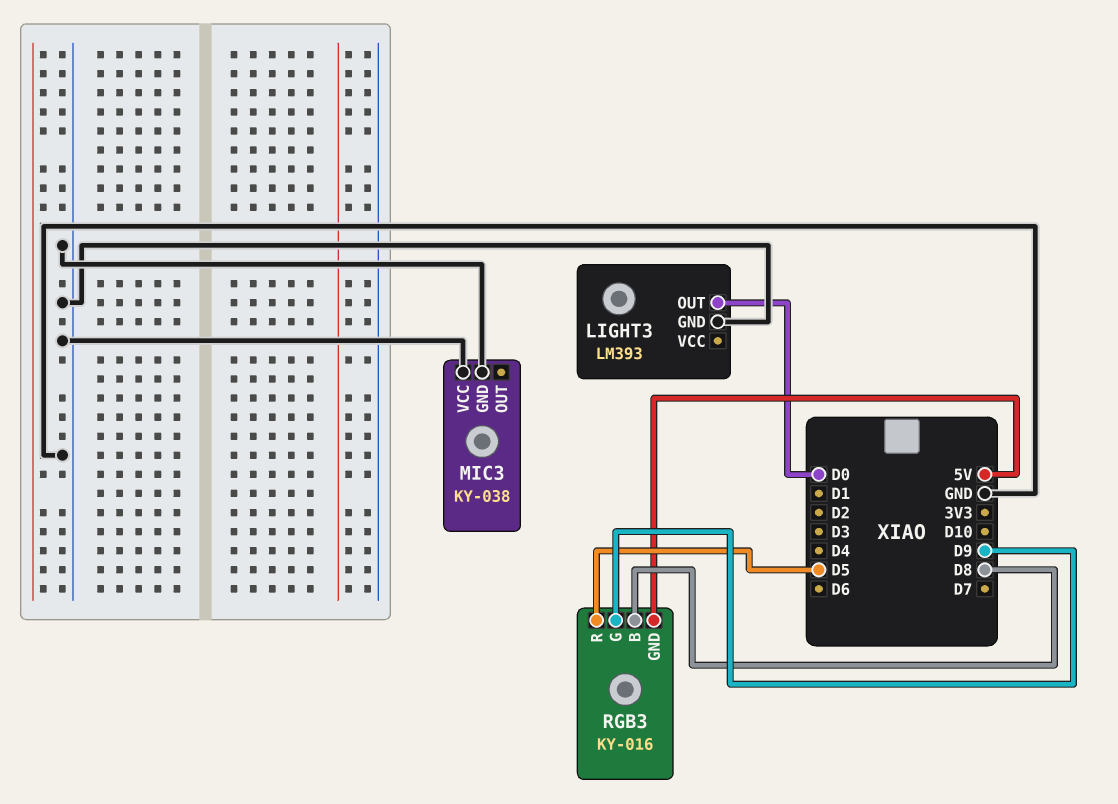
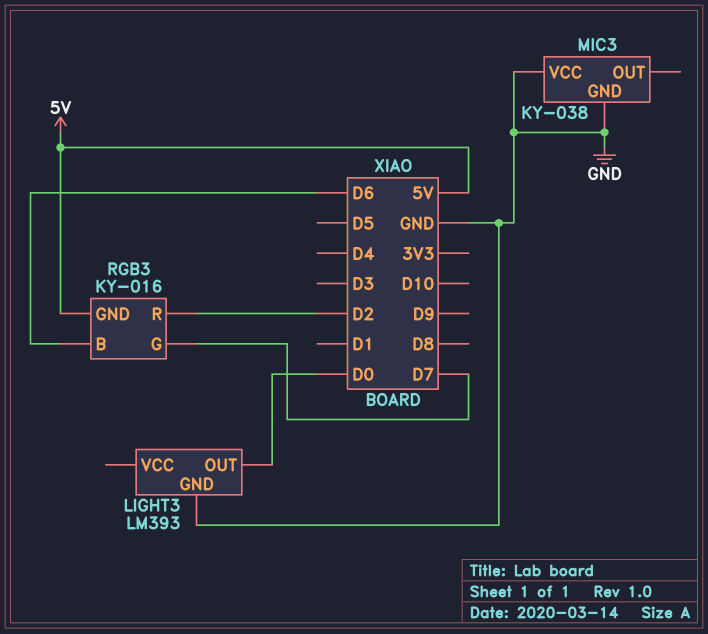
RGB3 pin B: D8 -> D6
RGB3 pin G: D9 -> D7
RGB3 pin R: D5 -> D2

